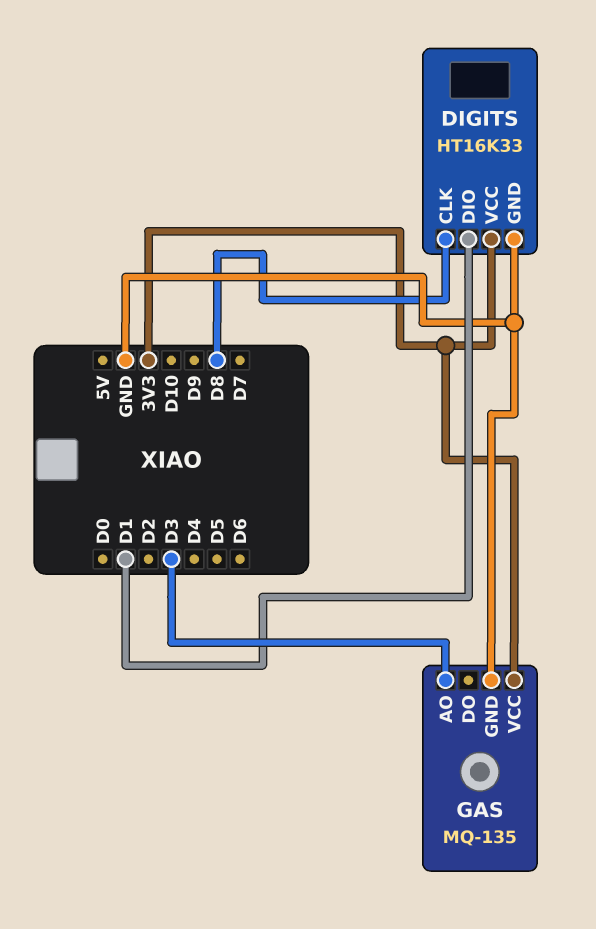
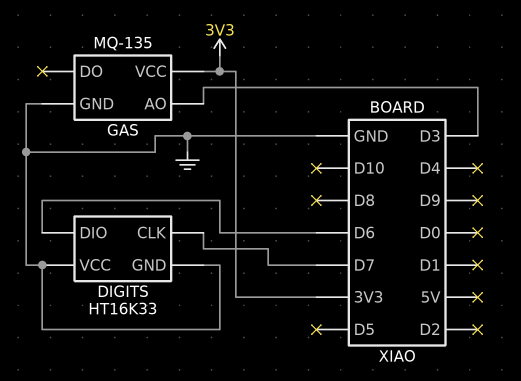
DIGITS pin CLK: D8 -> D7
DIGITS pin DIO: D1 -> D6
DIGITS pin VCC: 3V3 -> GND

